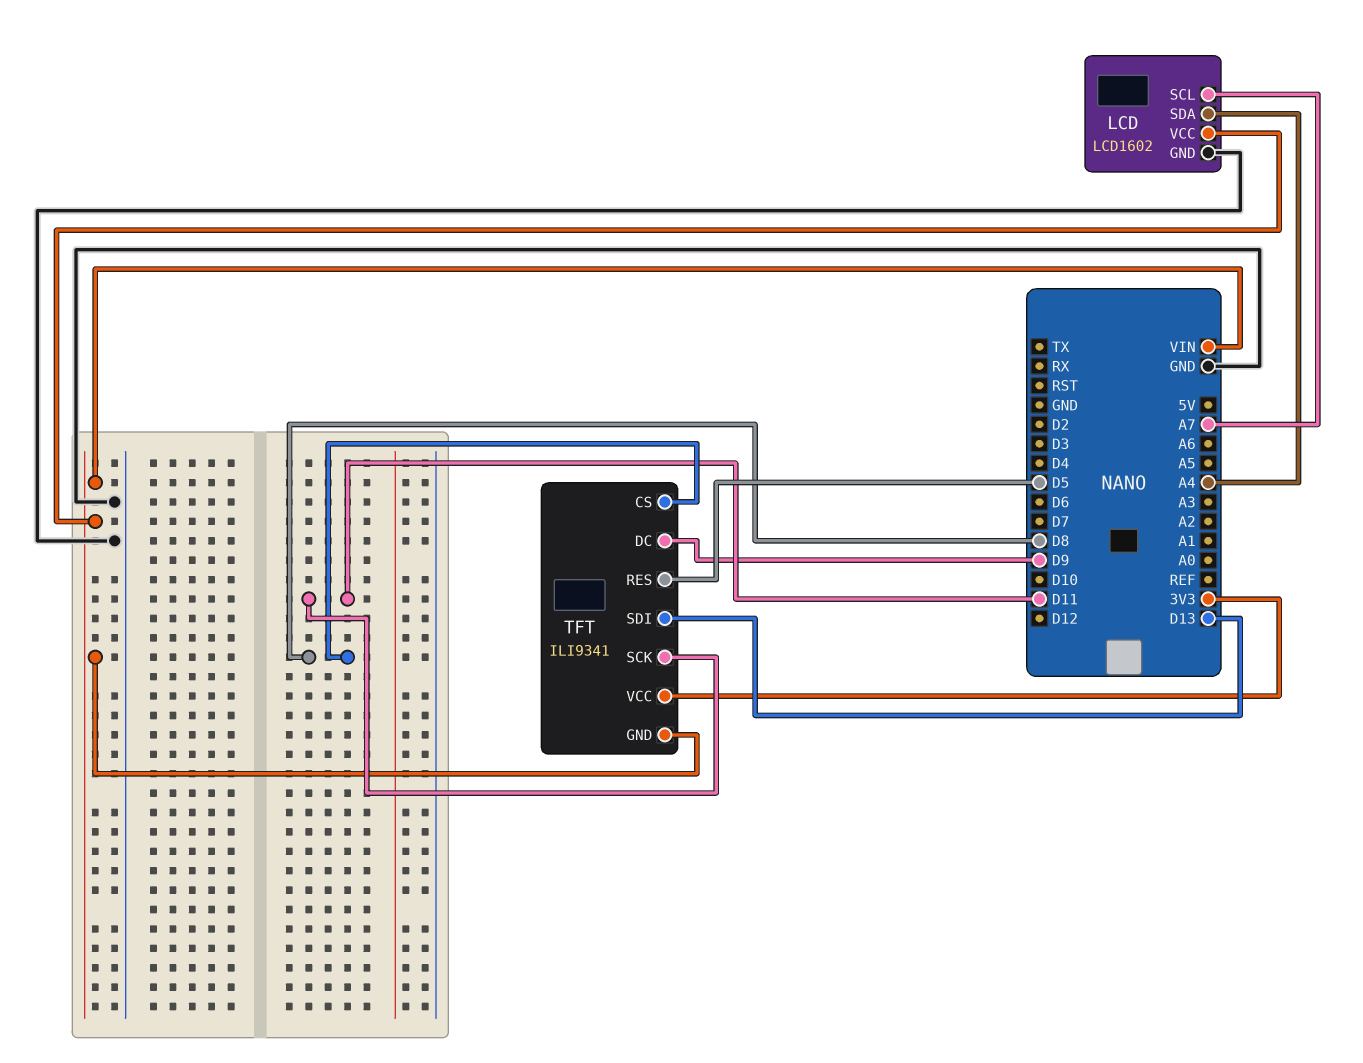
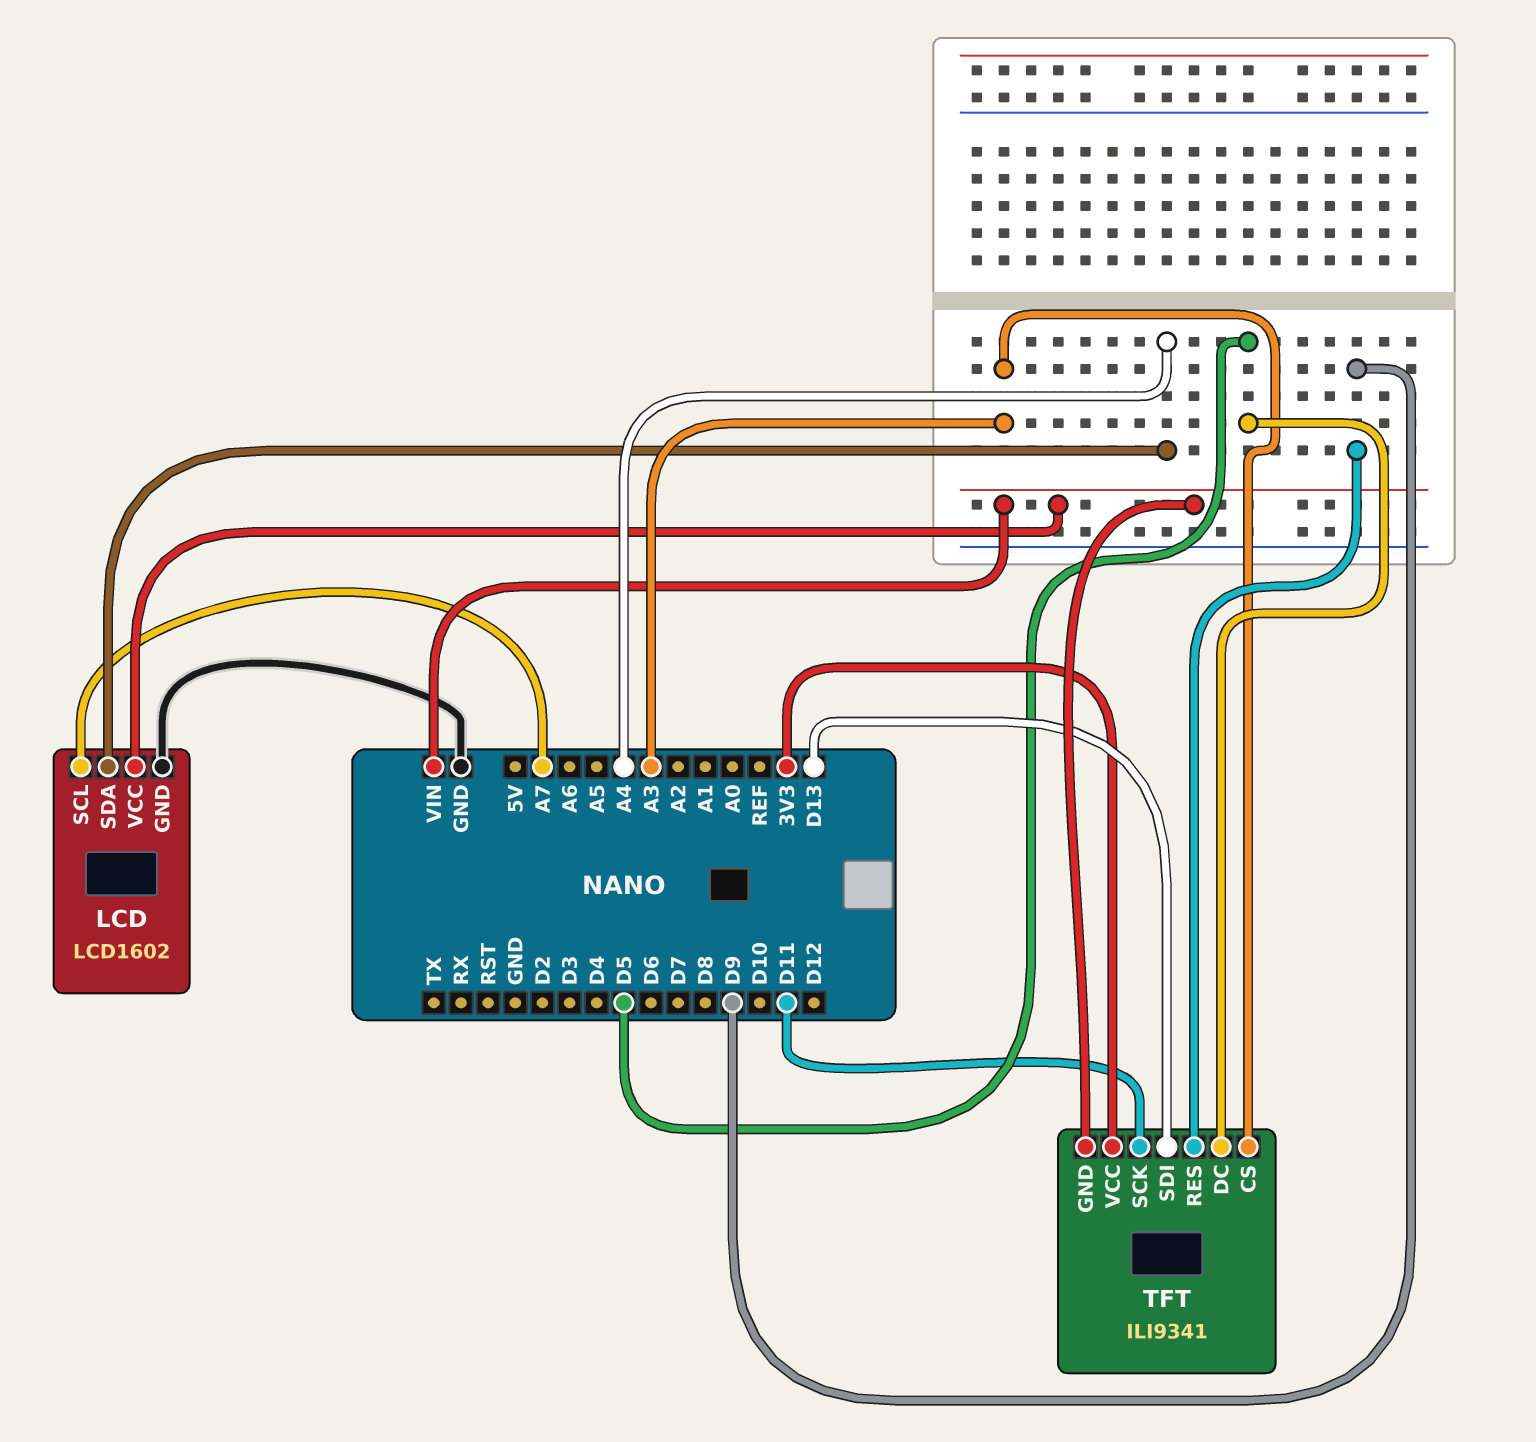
TFT pin CS: D8 -> A3
TFT pin DC: D9 -> D5
TFT pin RES: D5 -> D9

